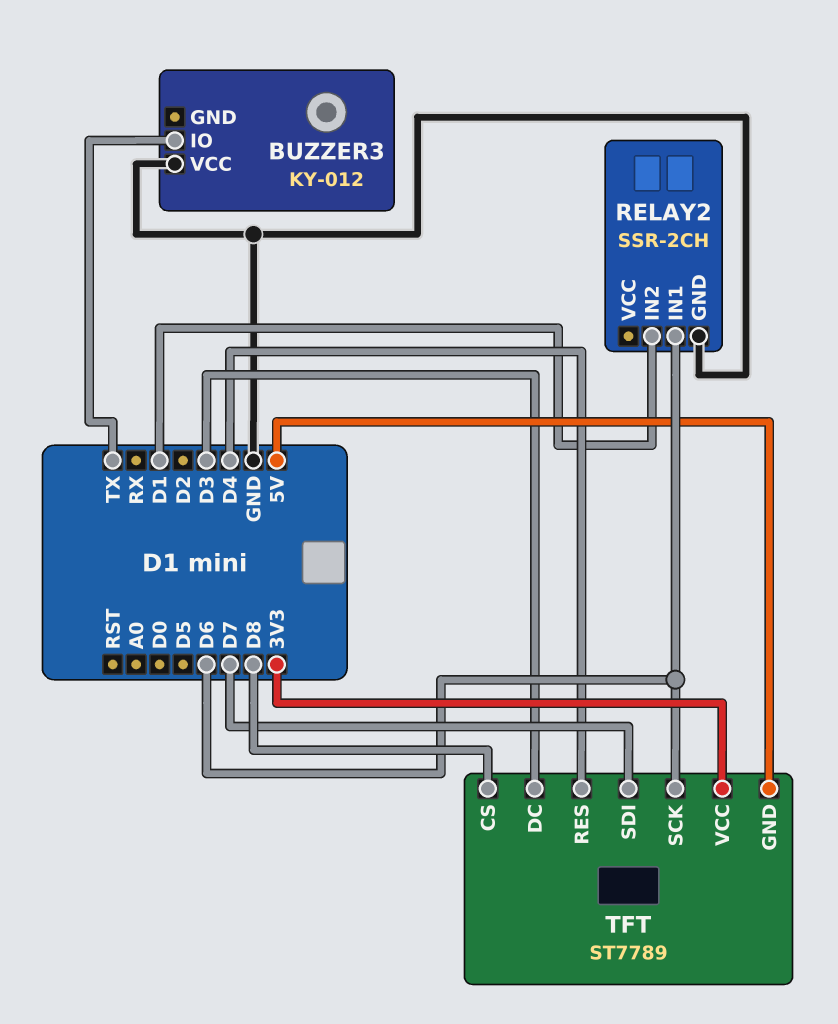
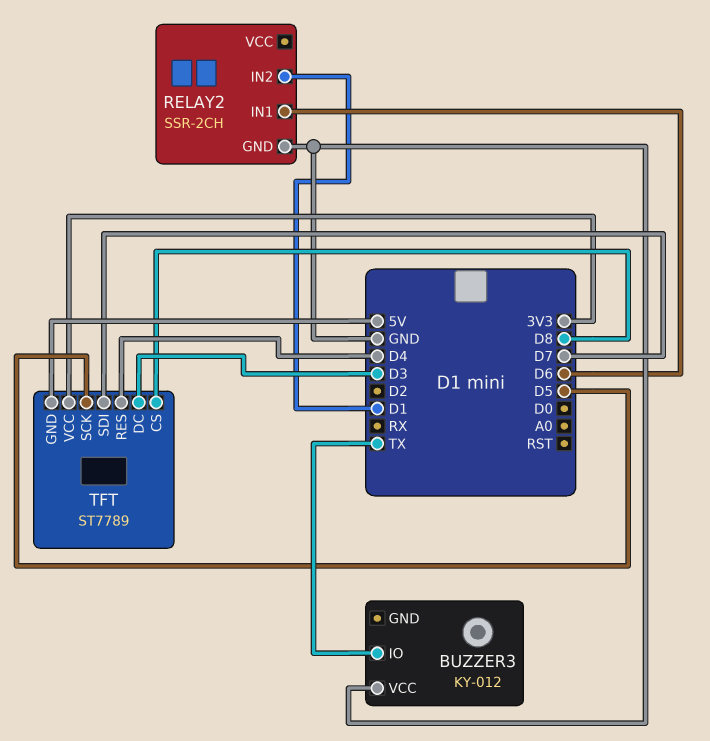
TFT pin SCK: D6 -> D5

